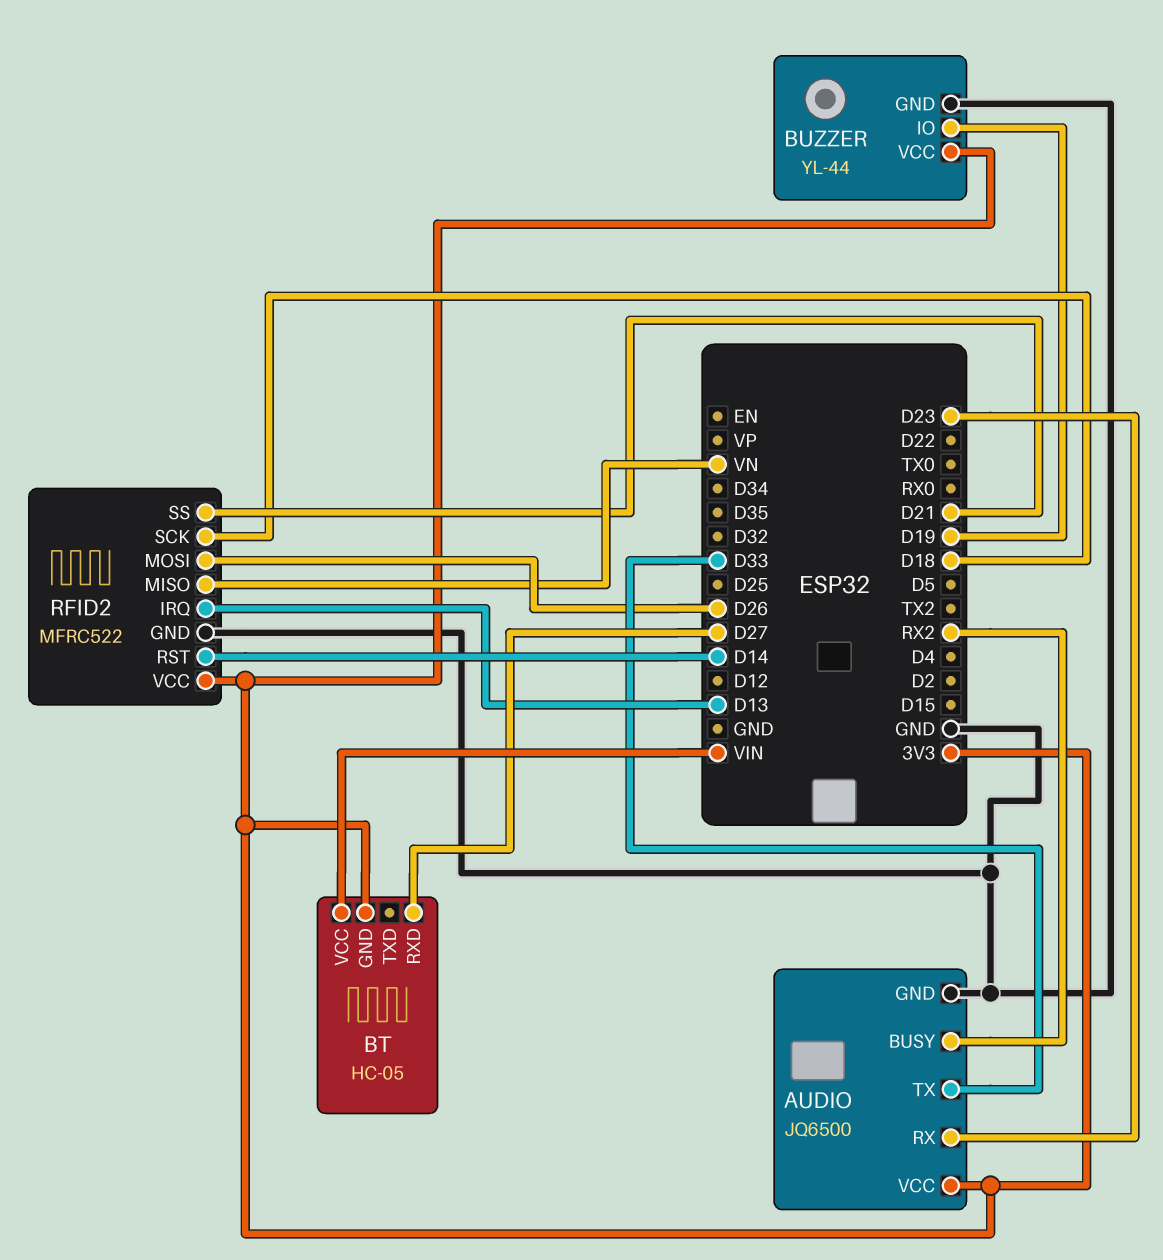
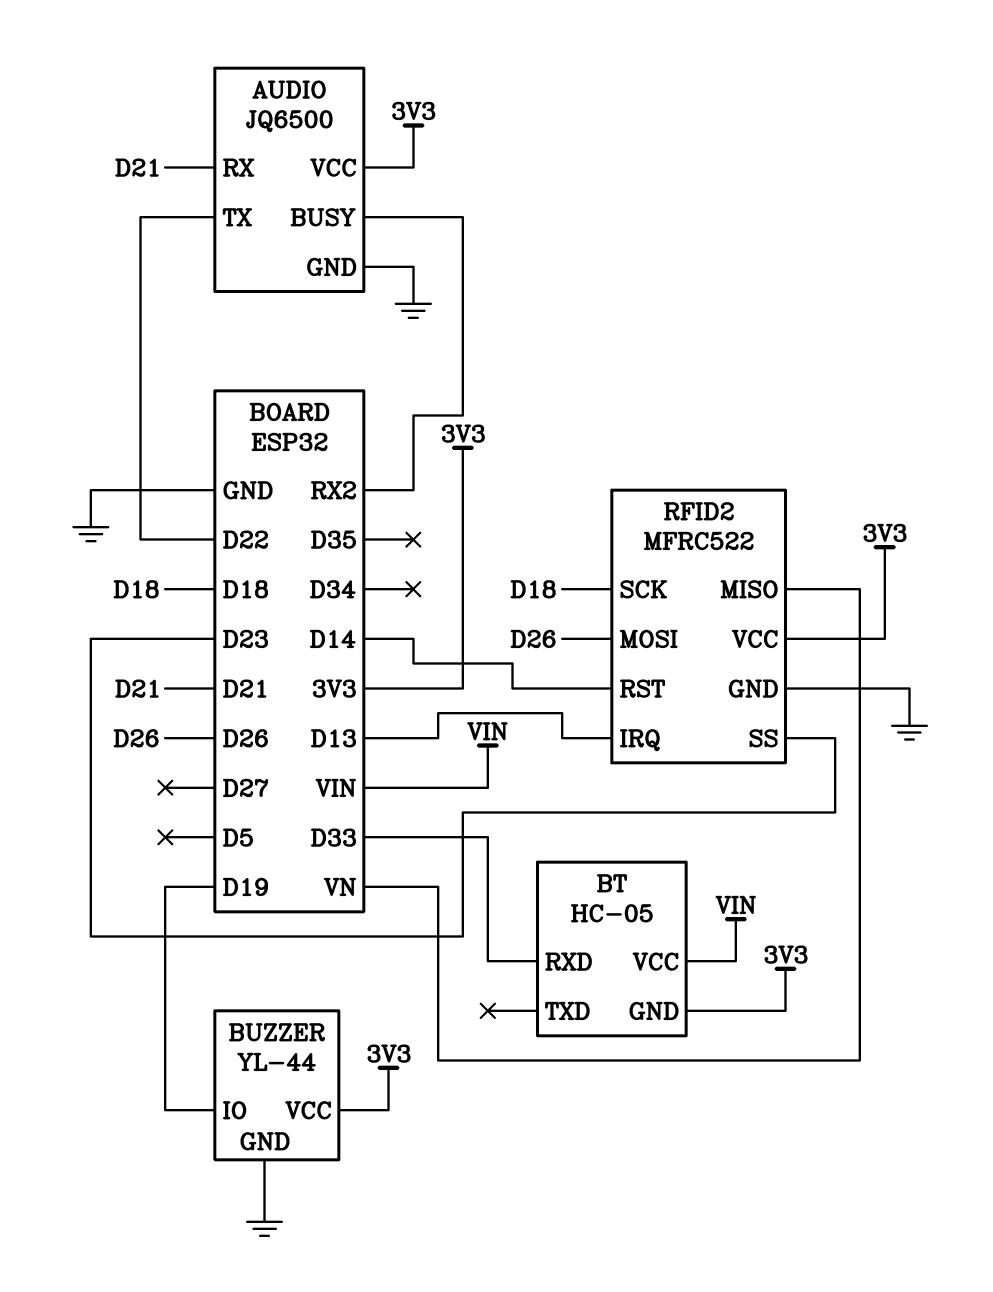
AUDIO pin RX: D23 -> D21
AUDIO pin TX: D33 -> D22
BT pin RXD: D27 -> D33
RFID2 pin SS: D21 -> D23

